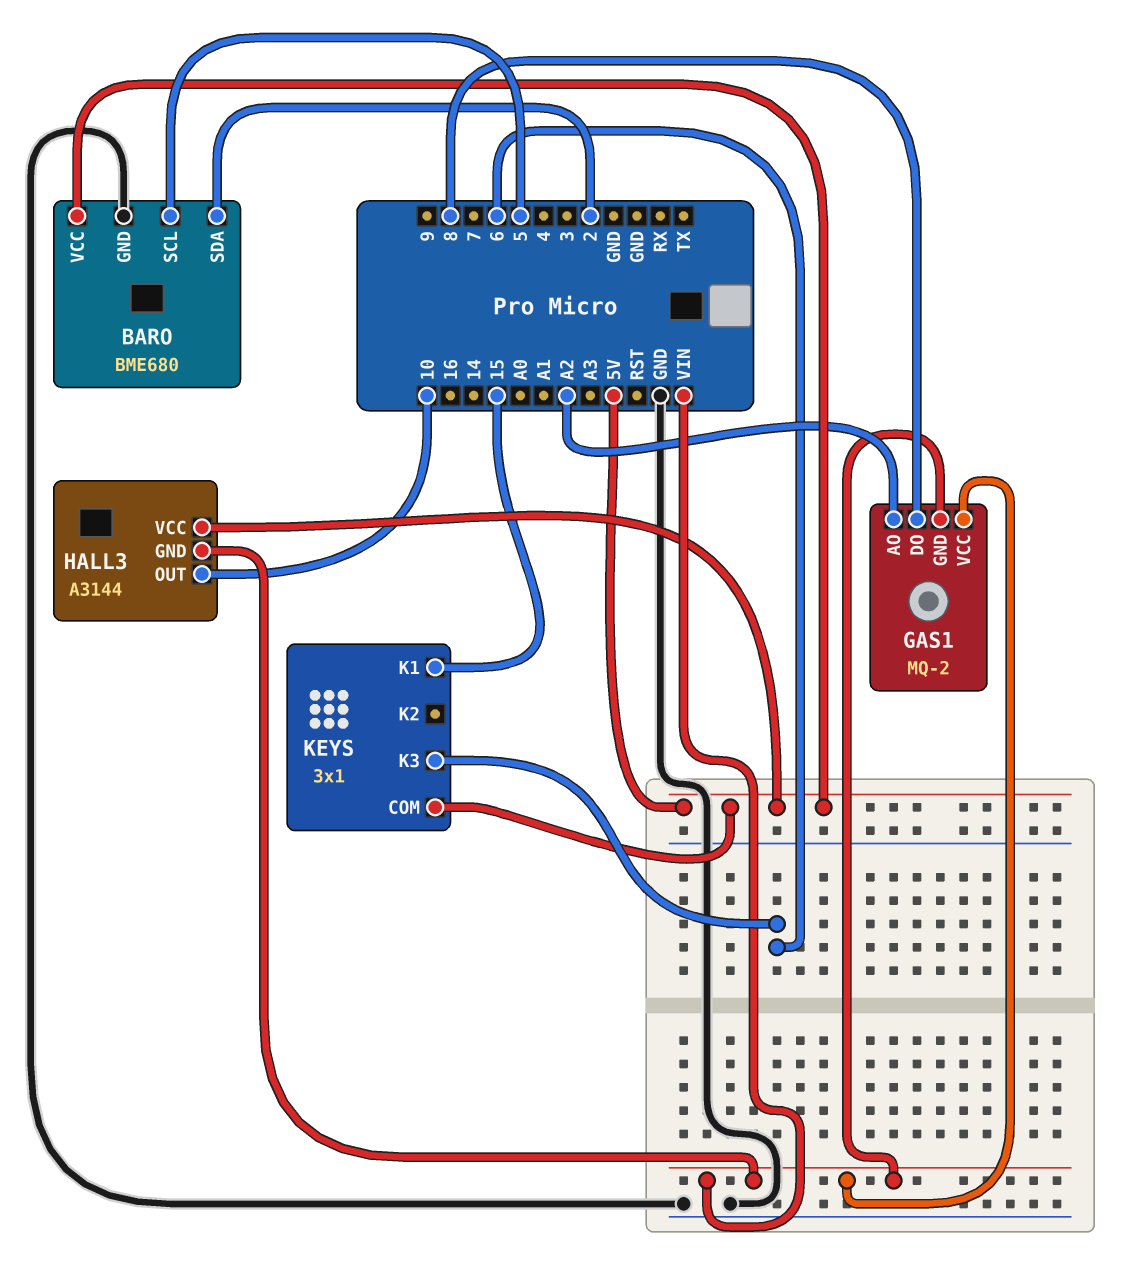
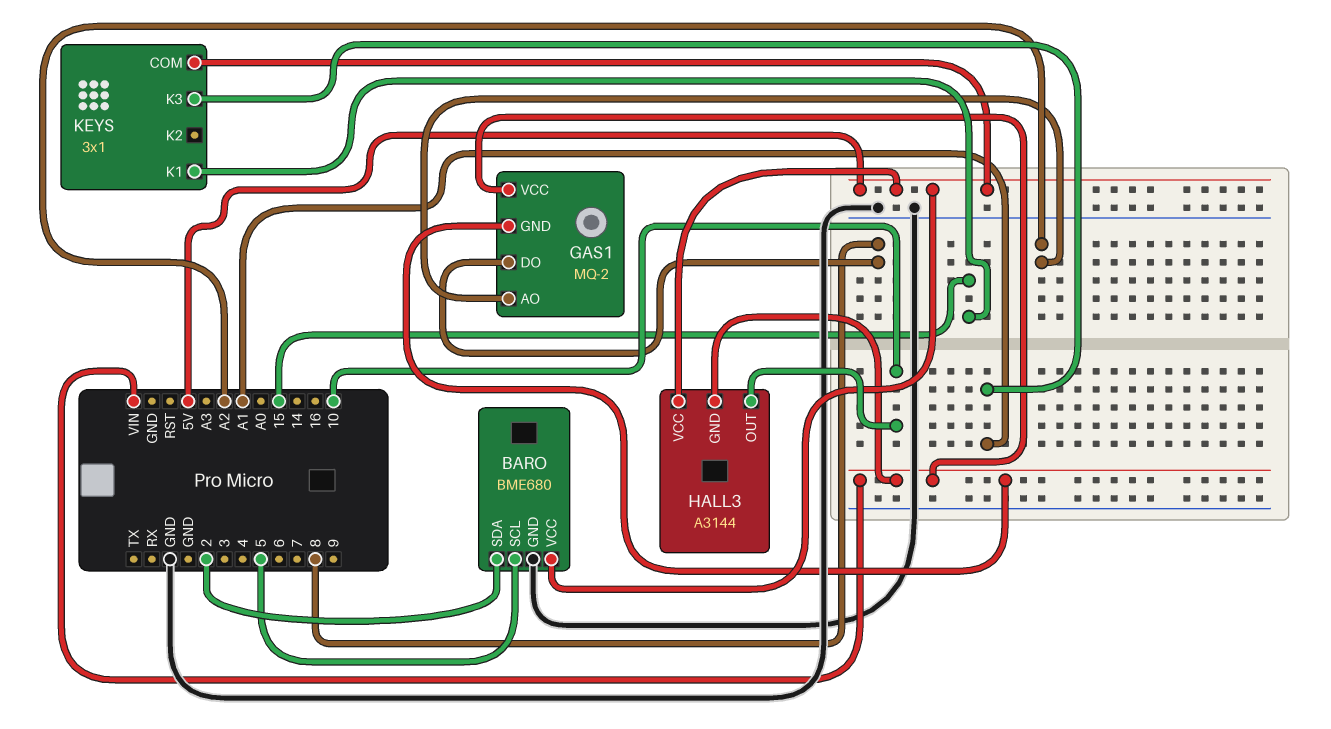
KEYS pin K3: 6 -> A1

